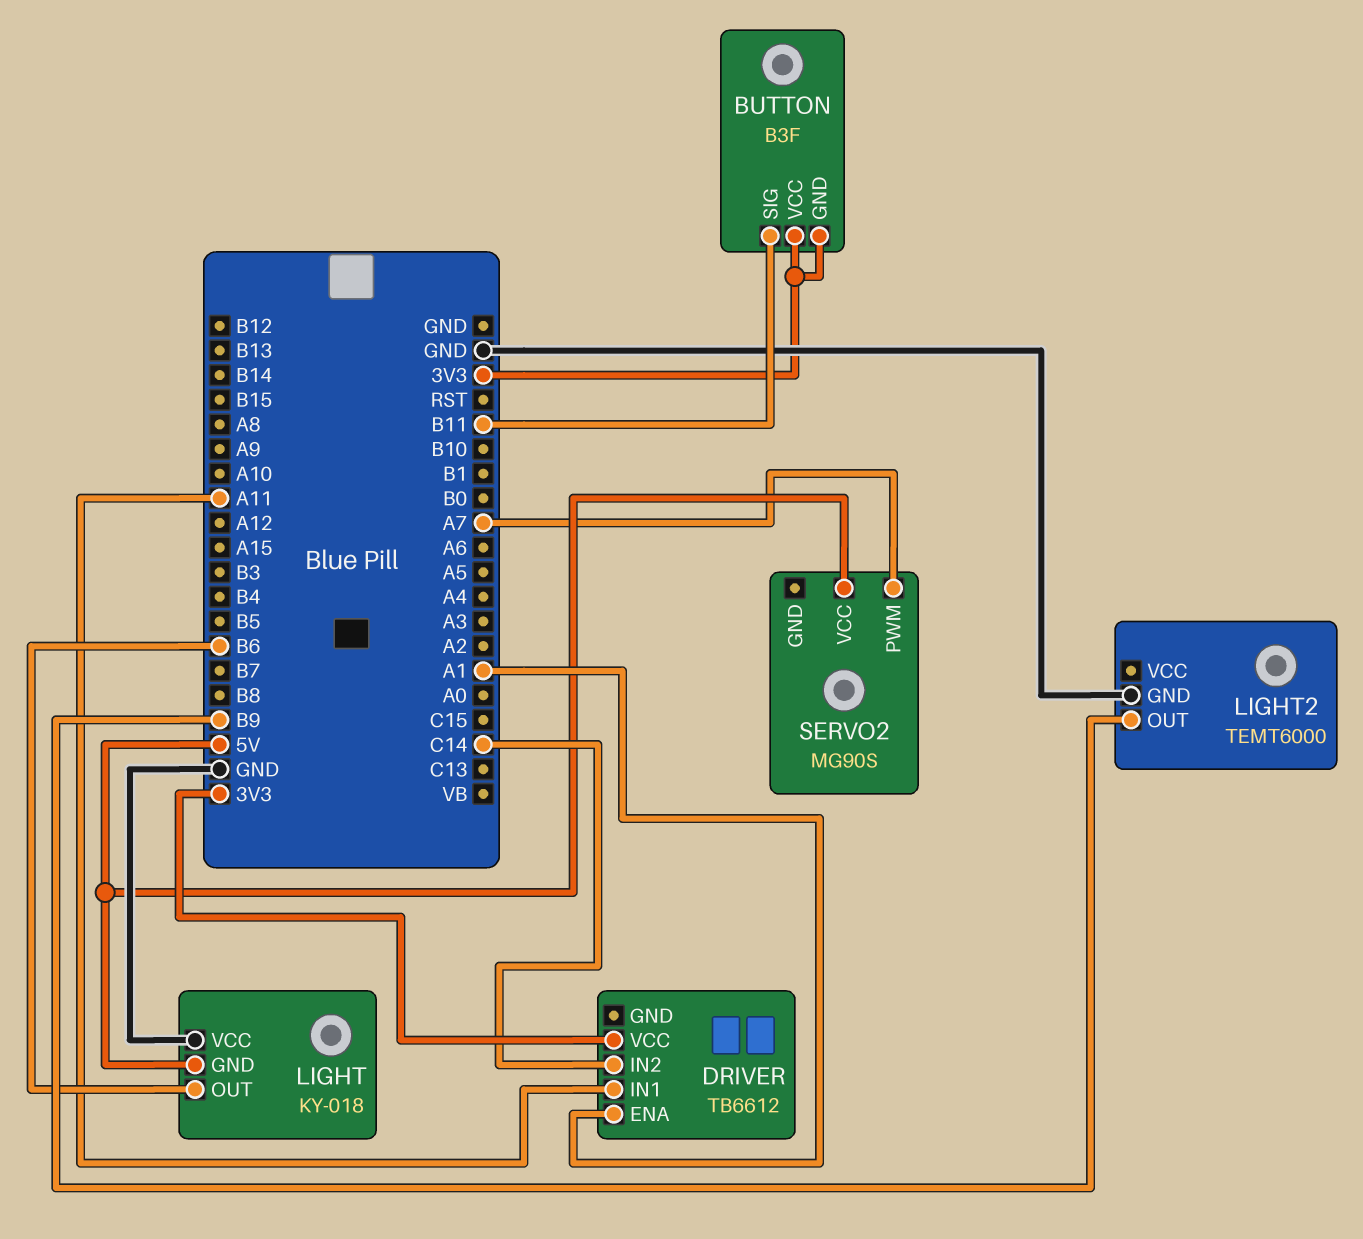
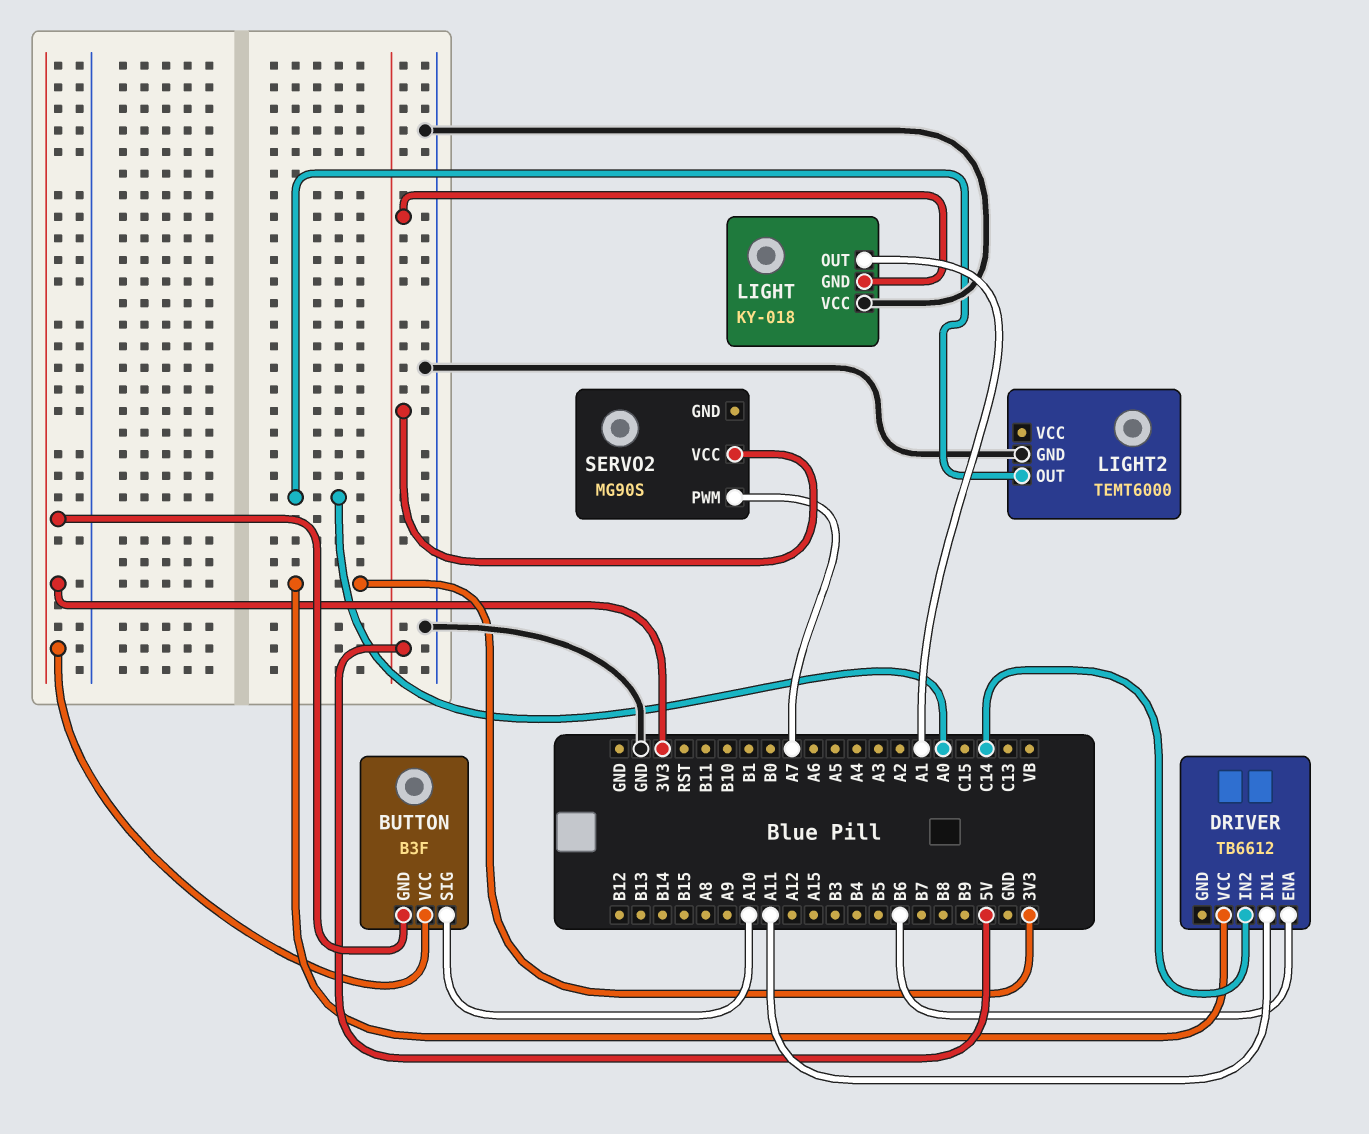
BUTTON pin SIG: B11 -> A10
DRIVER pin ENA: A1 -> B6
LIGHT pin OUT: B6 -> A1
LIGHT2 pin OUT: B9 -> A0

